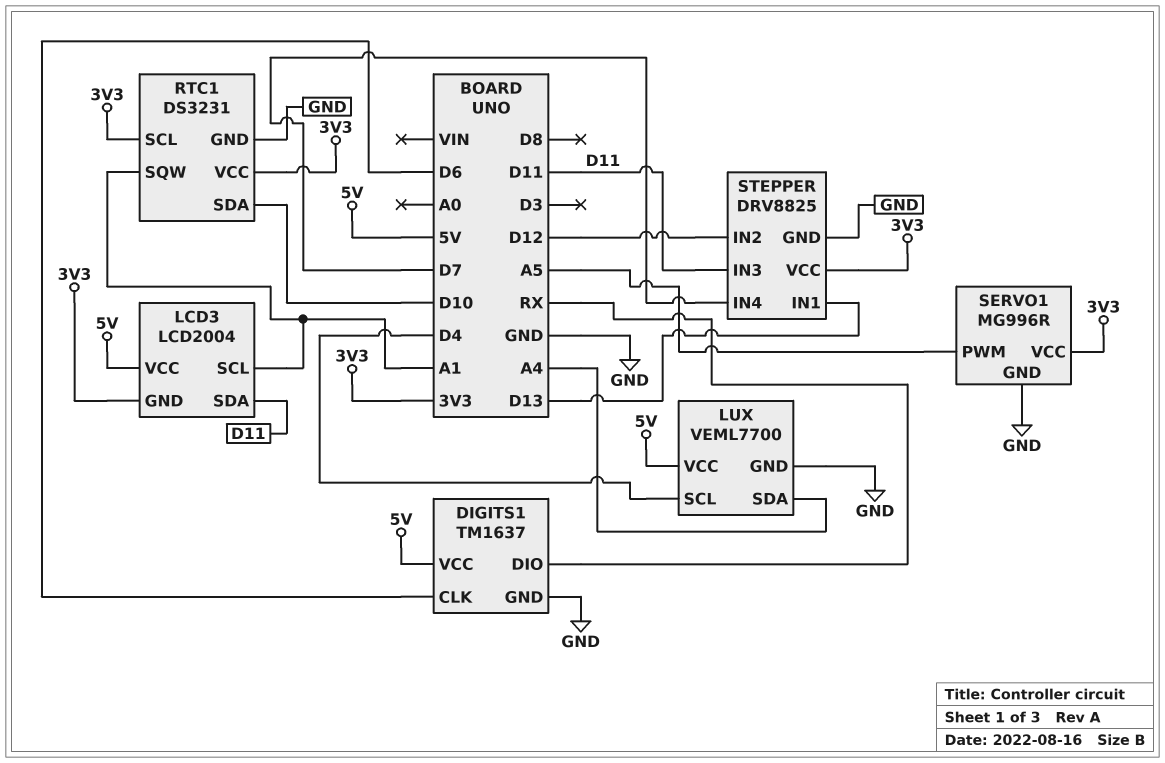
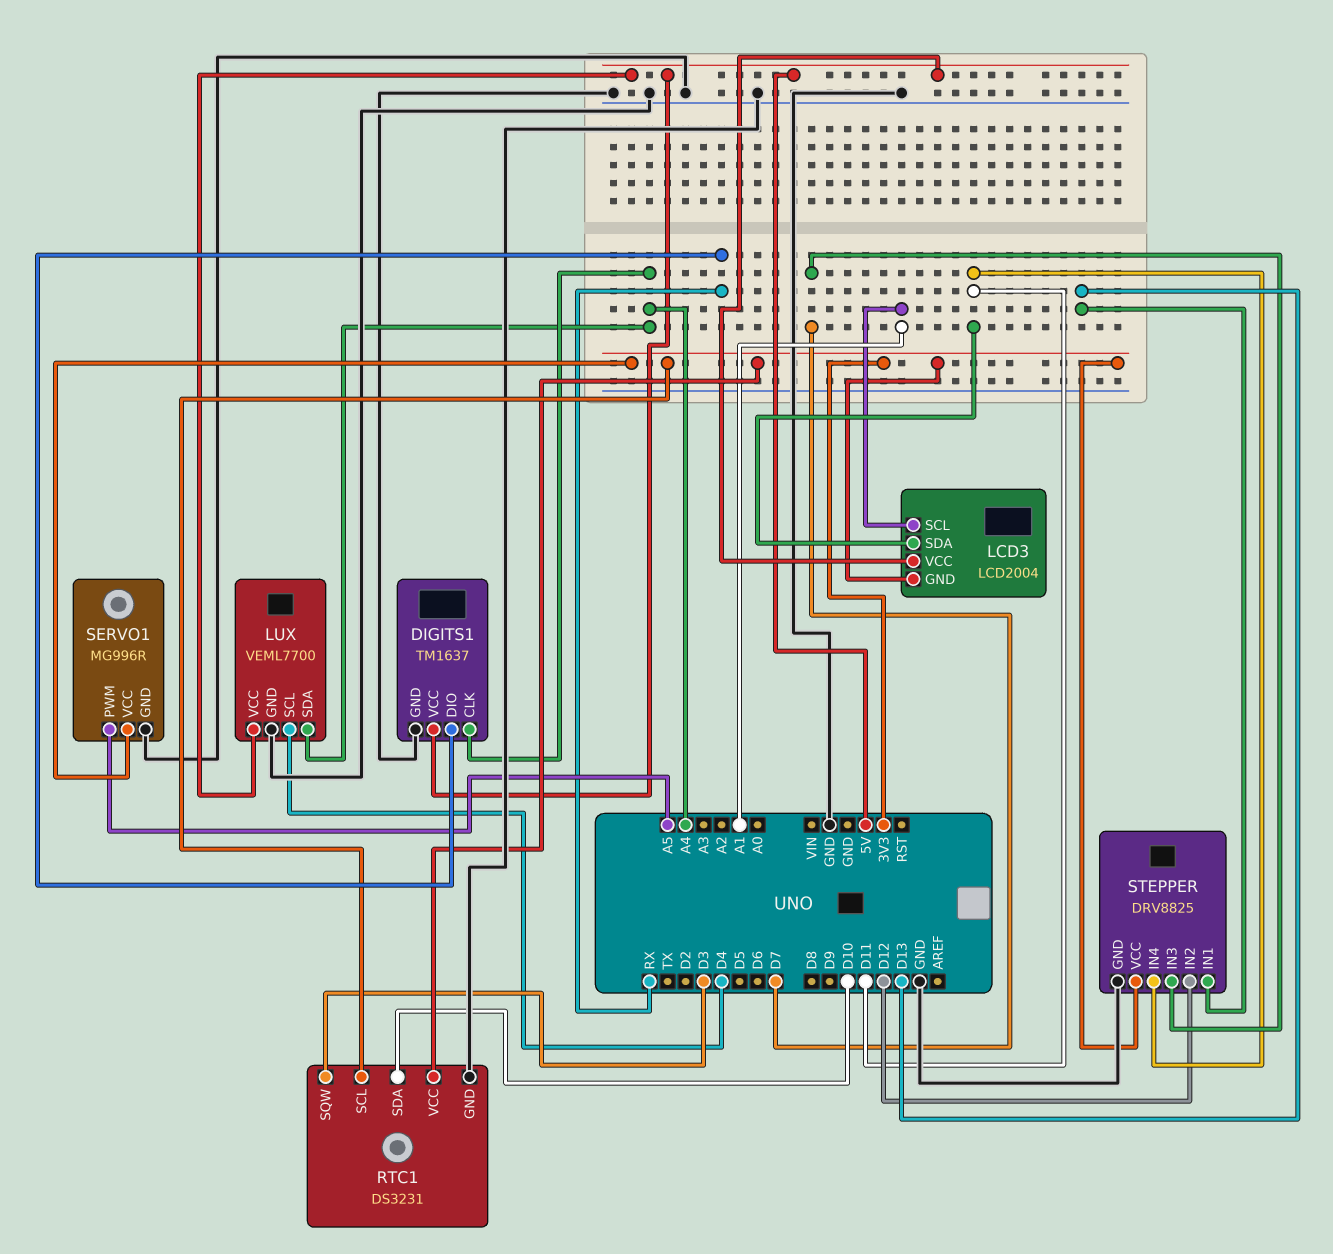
DIGITS1 pin CLK: D6 -> A4
RTC1 pin SQW: A1 -> D3
STEPPER pin IN3: D11 -> D7
STEPPER pin IN4: D7 -> D11

